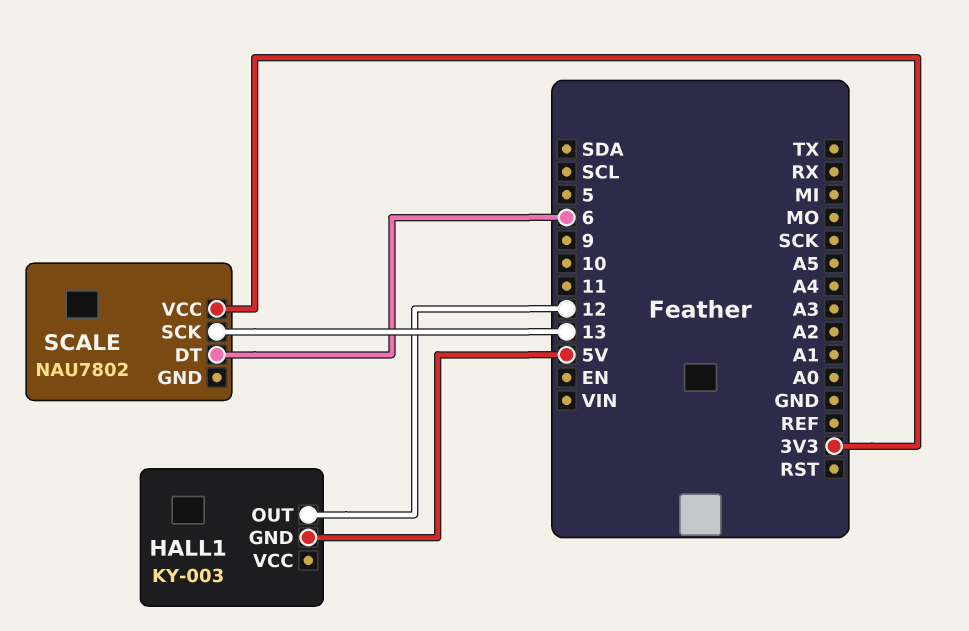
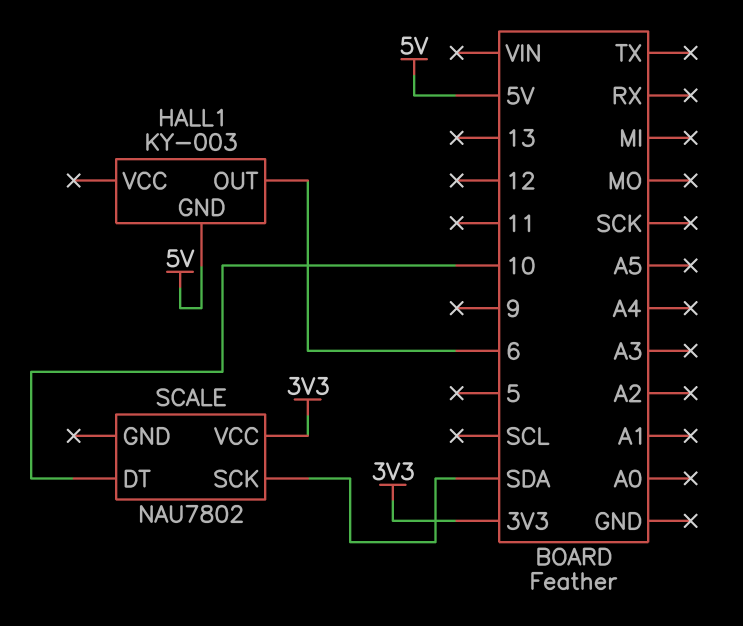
HALL1 pin OUT: 12 -> 6
SCALE pin DT: 6 -> 10
SCALE pin SCK: 13 -> SDA

